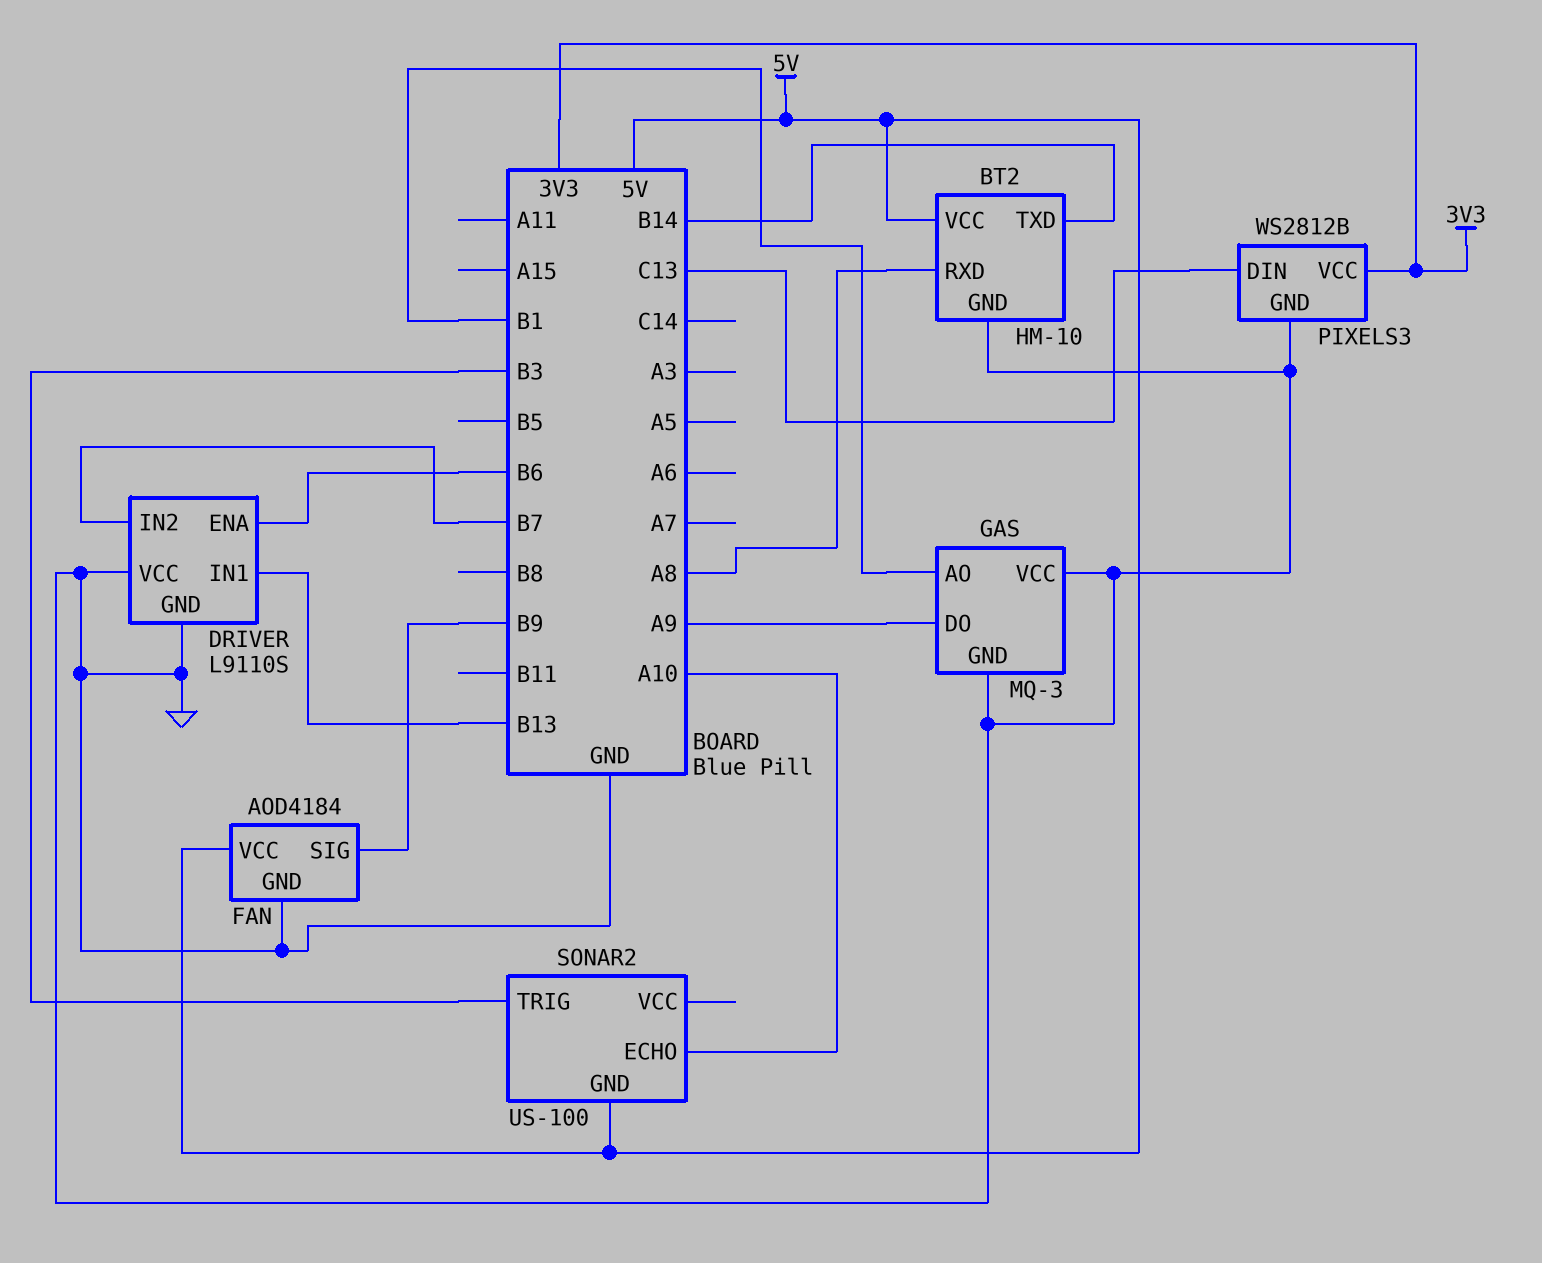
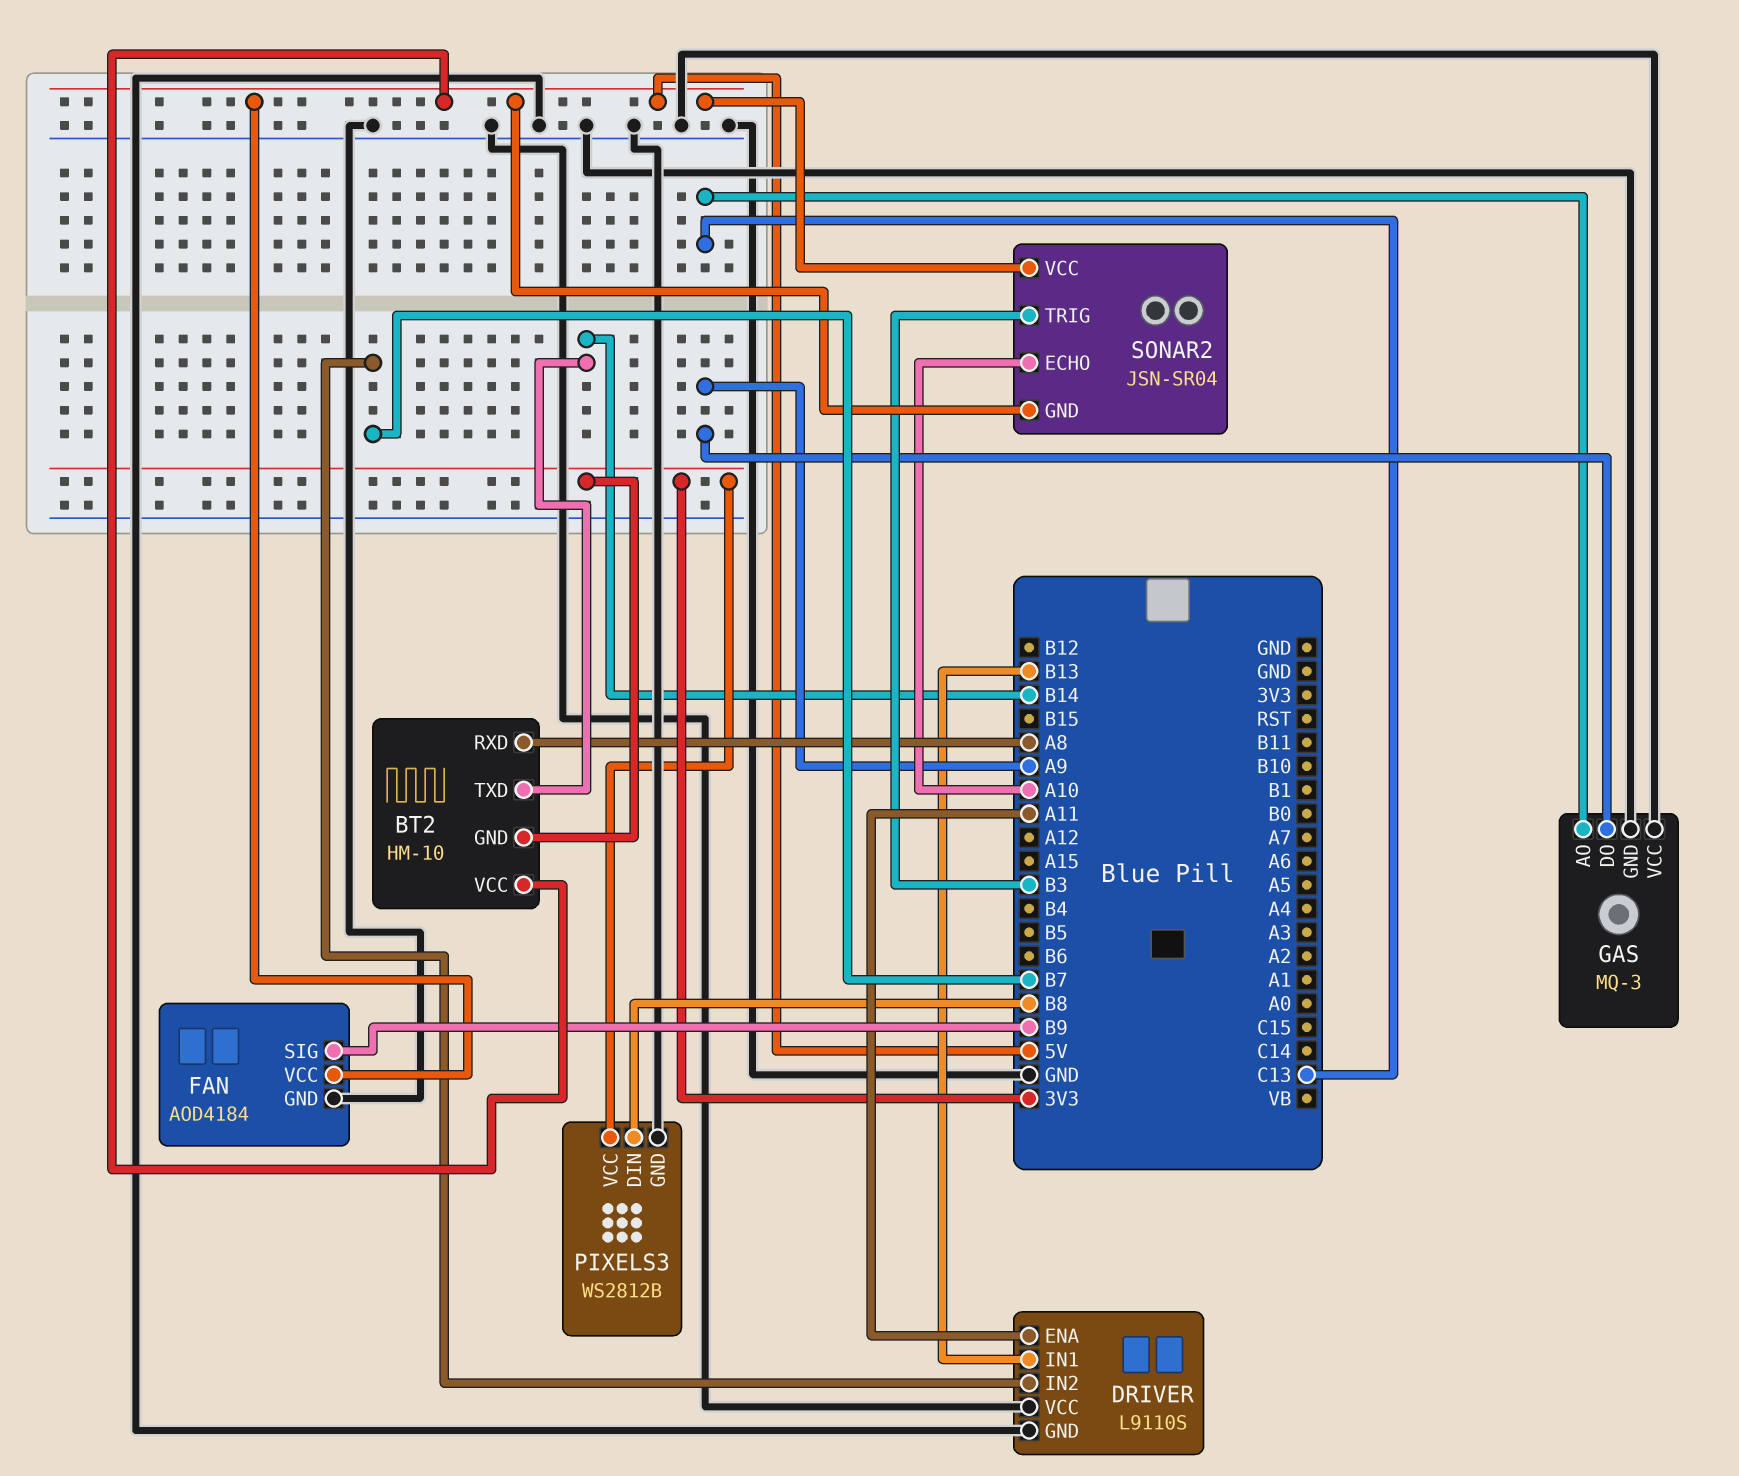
BT2 pin GND: GND -> 3V3
DRIVER pin ENA: B6 -> A11
GAS pin AO: B1 -> C13
PIXELS3 pin DIN: C13 -> B8
SONAR2: US-100 -> JSN-SR04
SONAR2 pin VCC: none -> 5V

